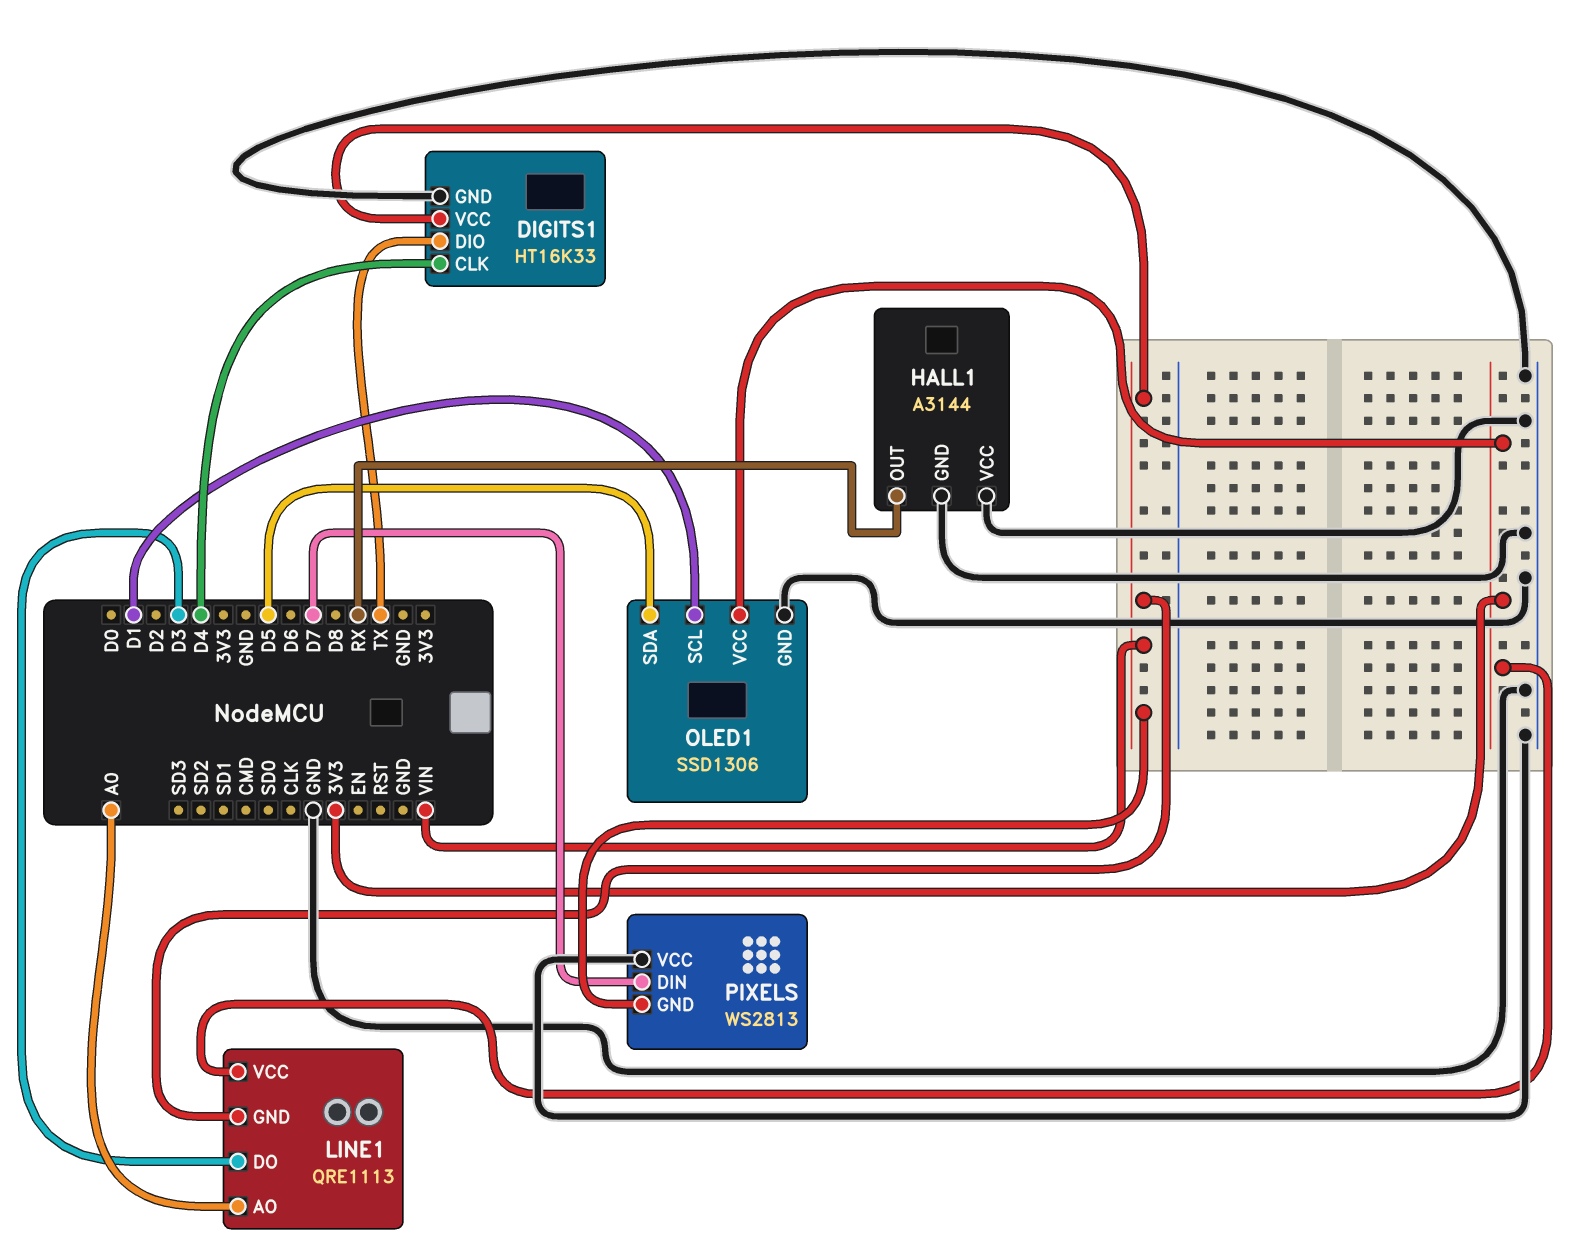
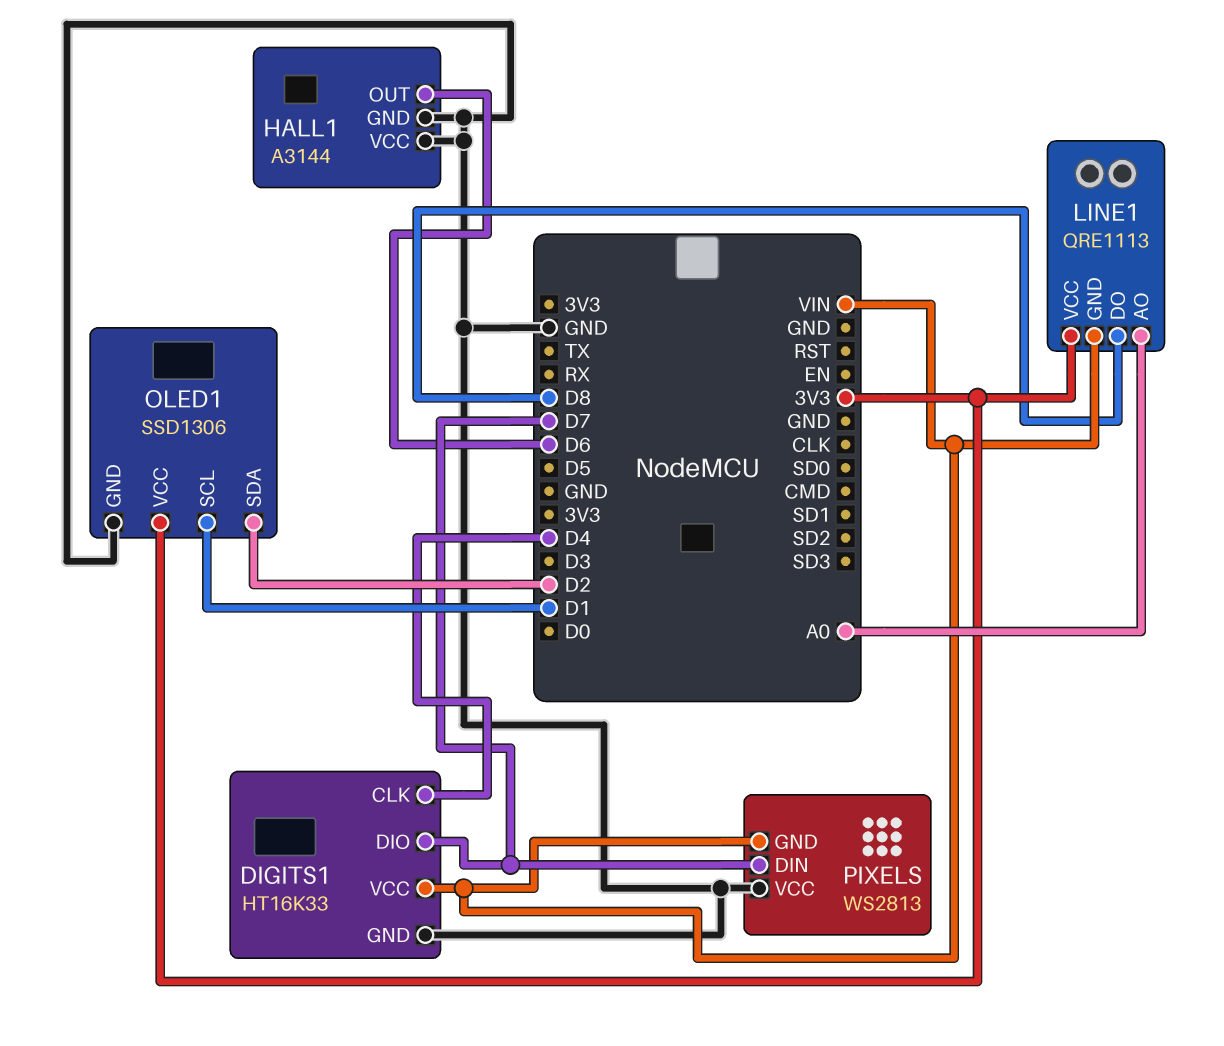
DIGITS1 pin DIO: TX -> D7
HALL1 pin OUT: RX -> D6
LINE1 pin DO: D3 -> D8
OLED1 pin SDA: D5 -> D2

